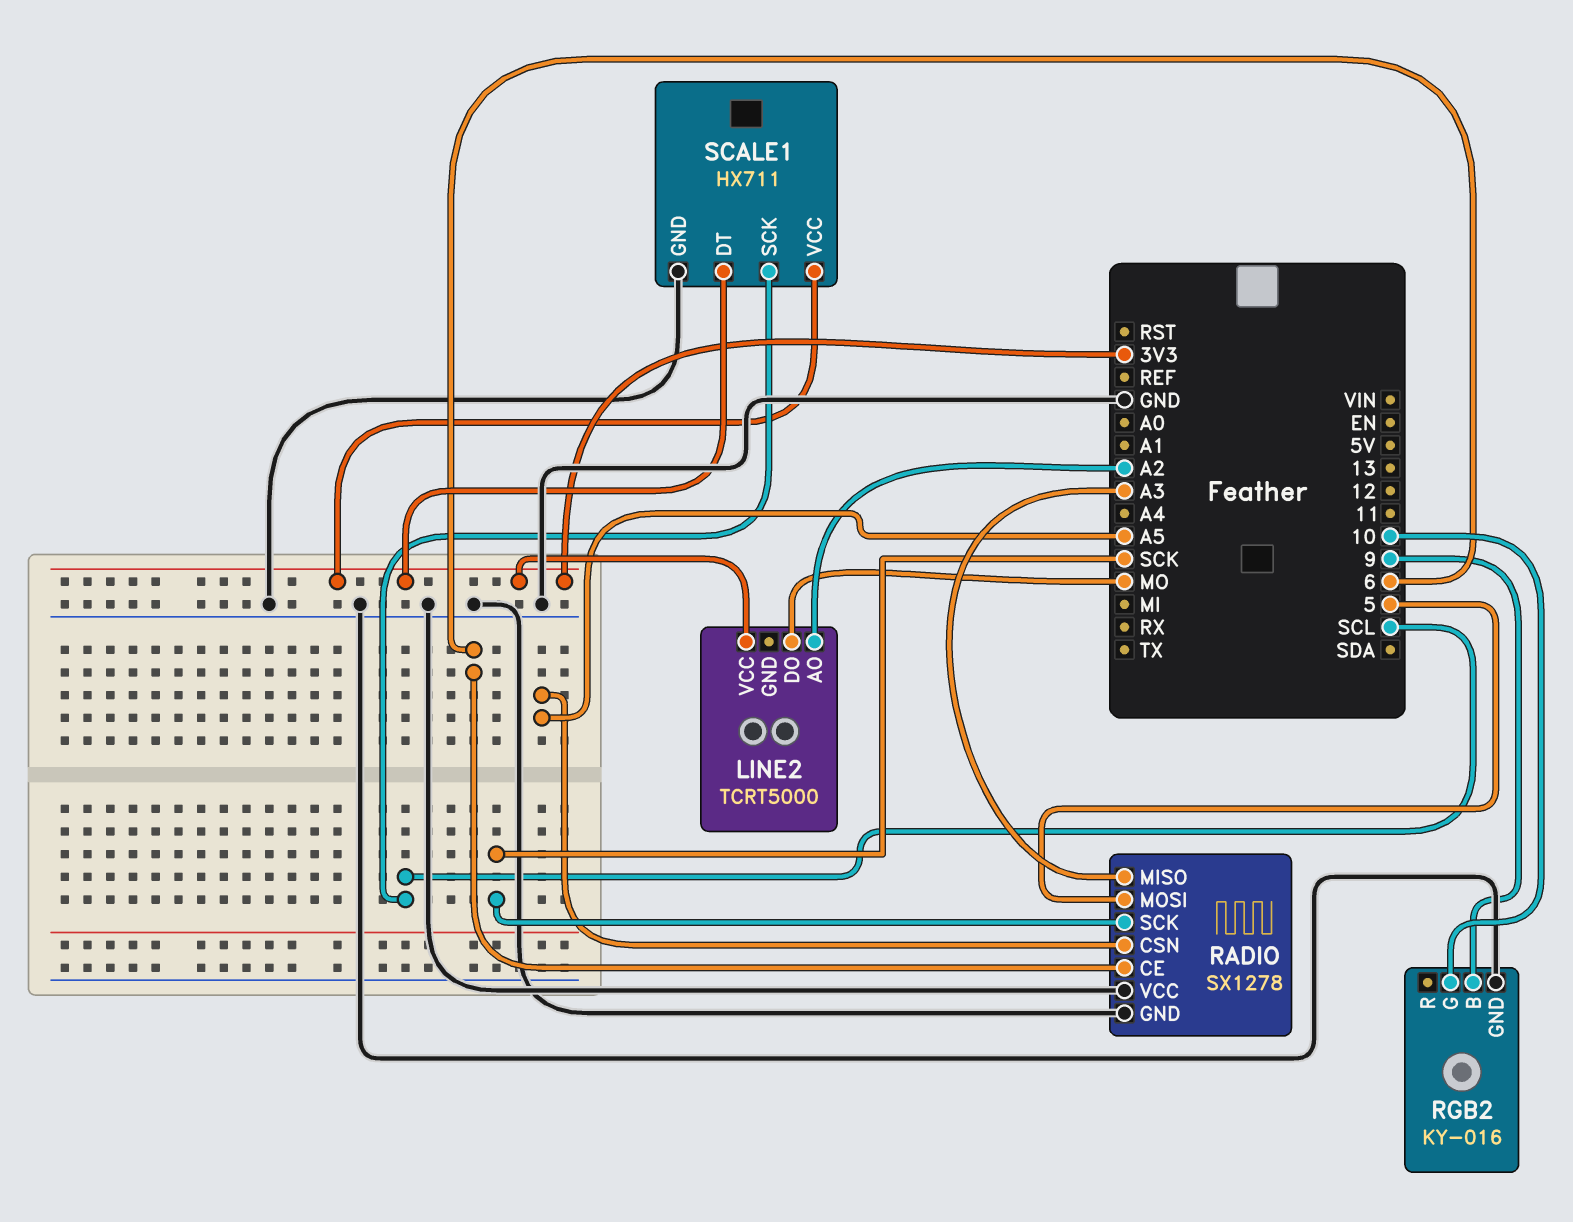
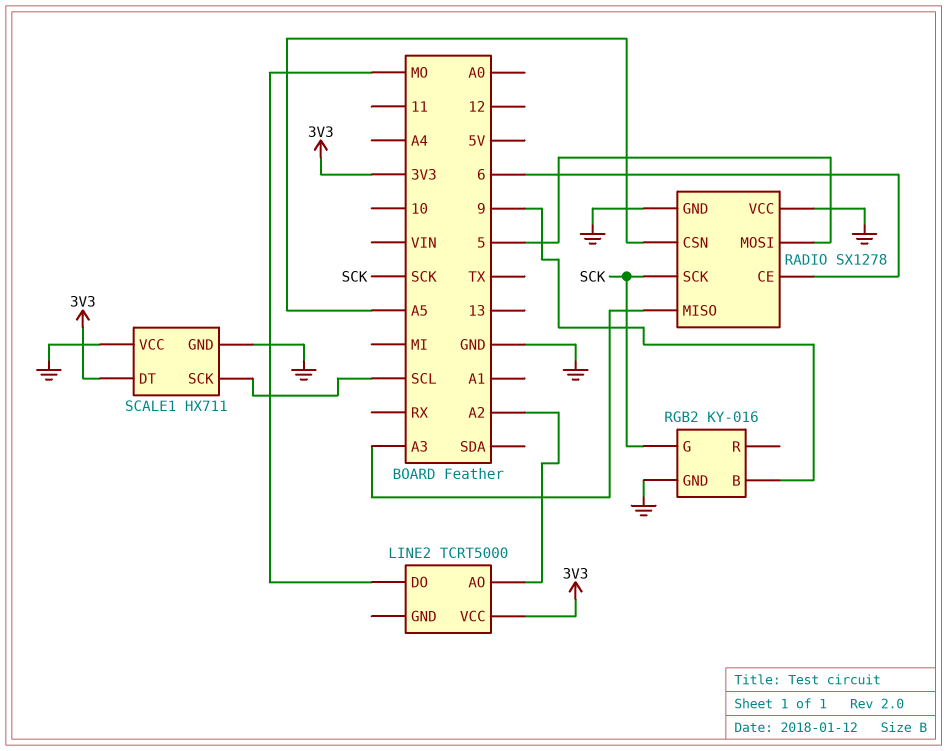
RGB2 pin G: 10 -> SCK
SCALE1 pin VCC: 3V3 -> GND

